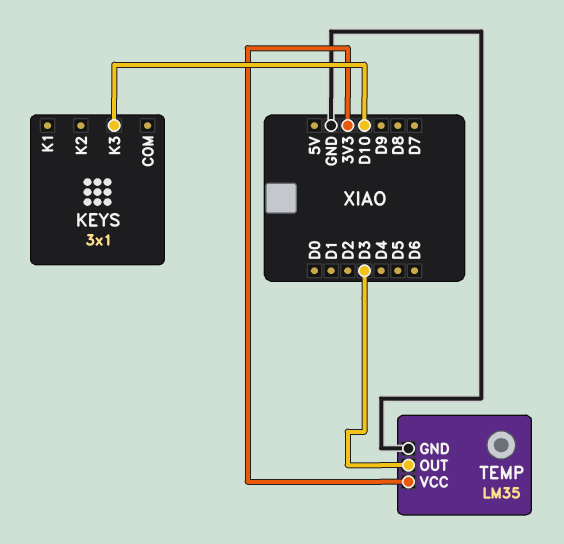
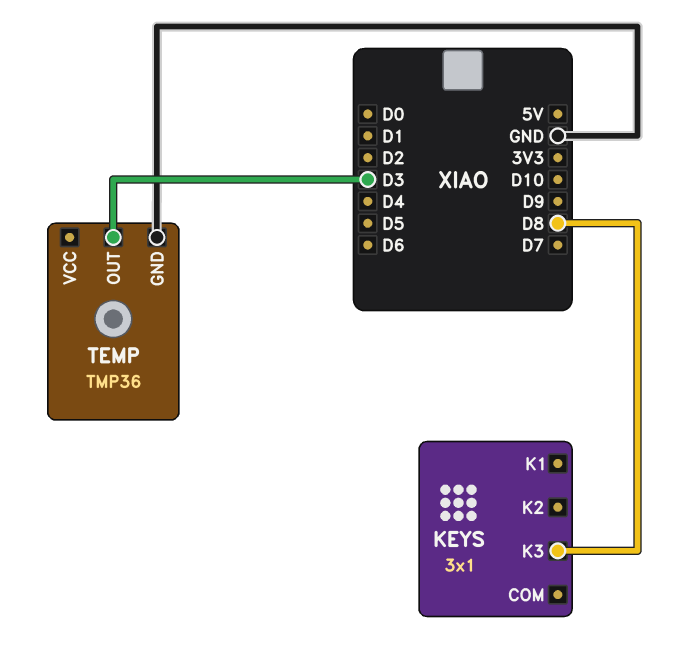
KEYS pin K3: D10 -> D8
TEMP: LM35 -> TMP36
TEMP pin VCC: 3V3 -> none

